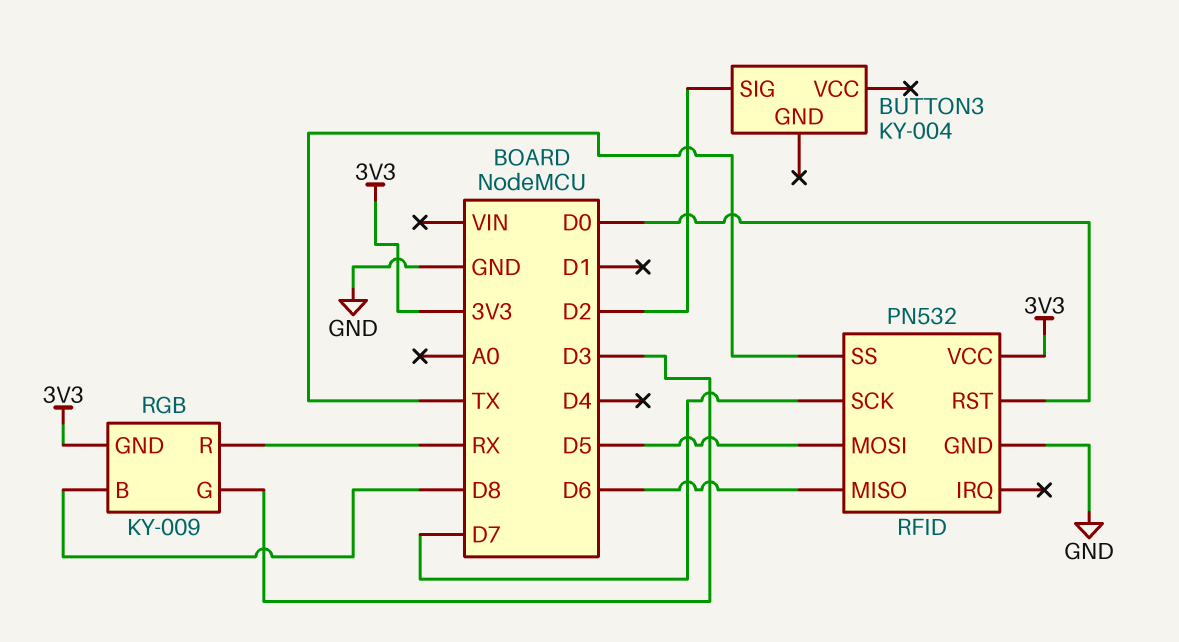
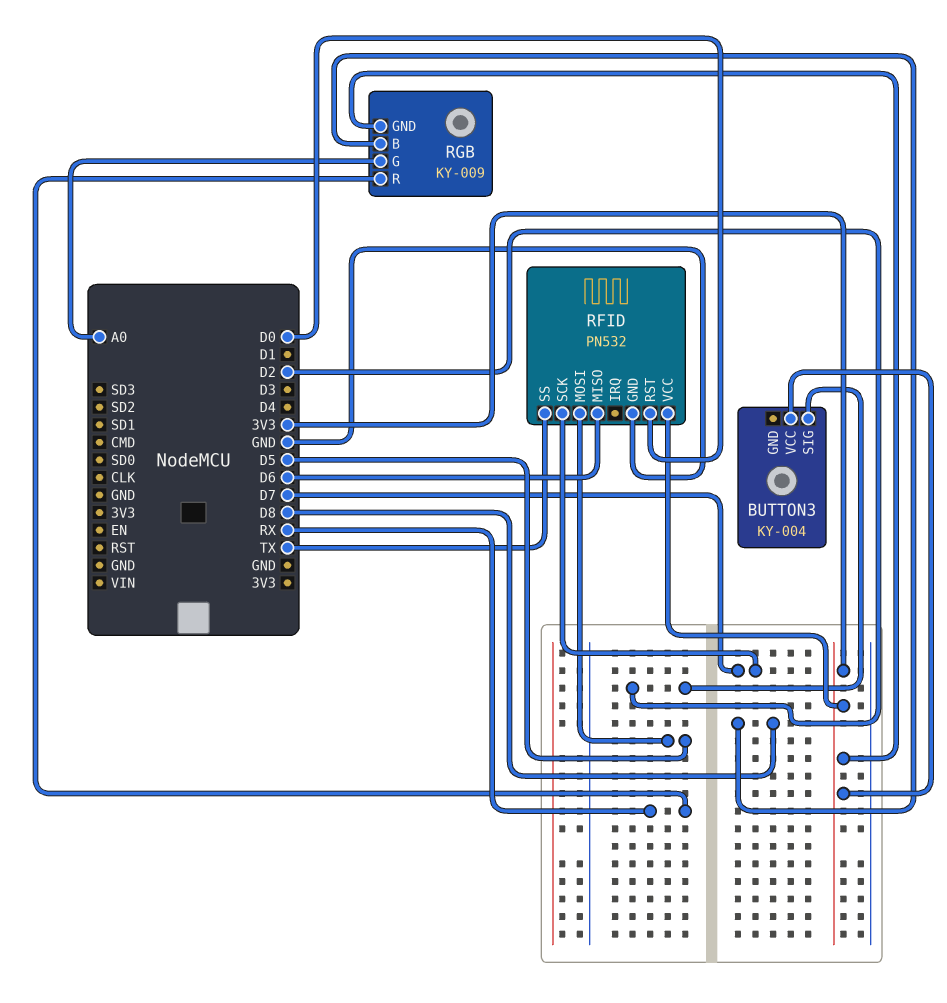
BUTTON3 pin VCC: none -> 3V3
RGB pin G: D3 -> A0

